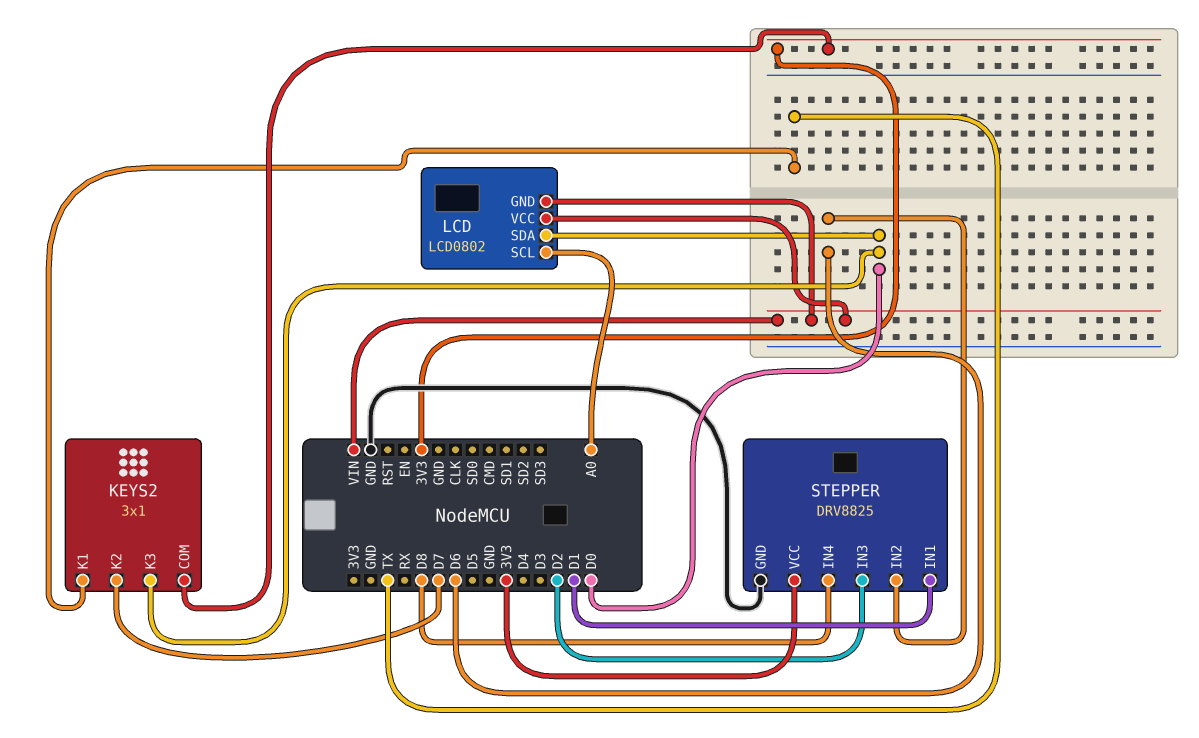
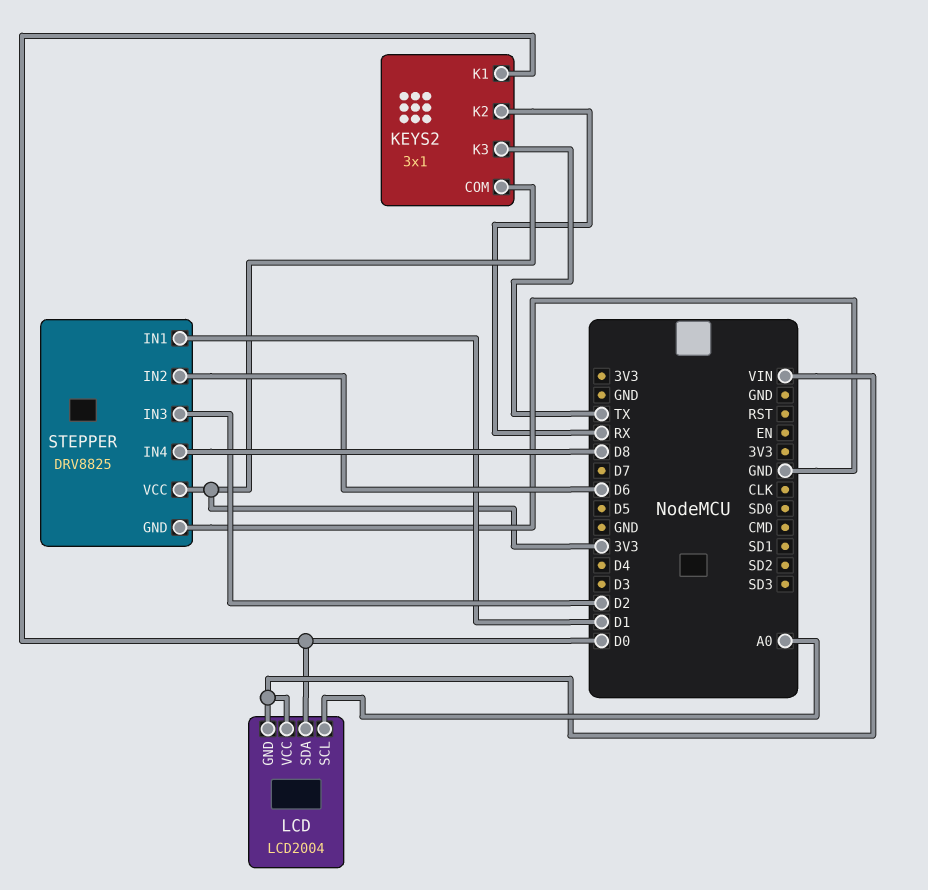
KEYS2 pin K1: TX -> D0
KEYS2 pin K2: D7 -> RX
KEYS2 pin K3: D0 -> TX
LCD: LCD0802 -> LCD2004

